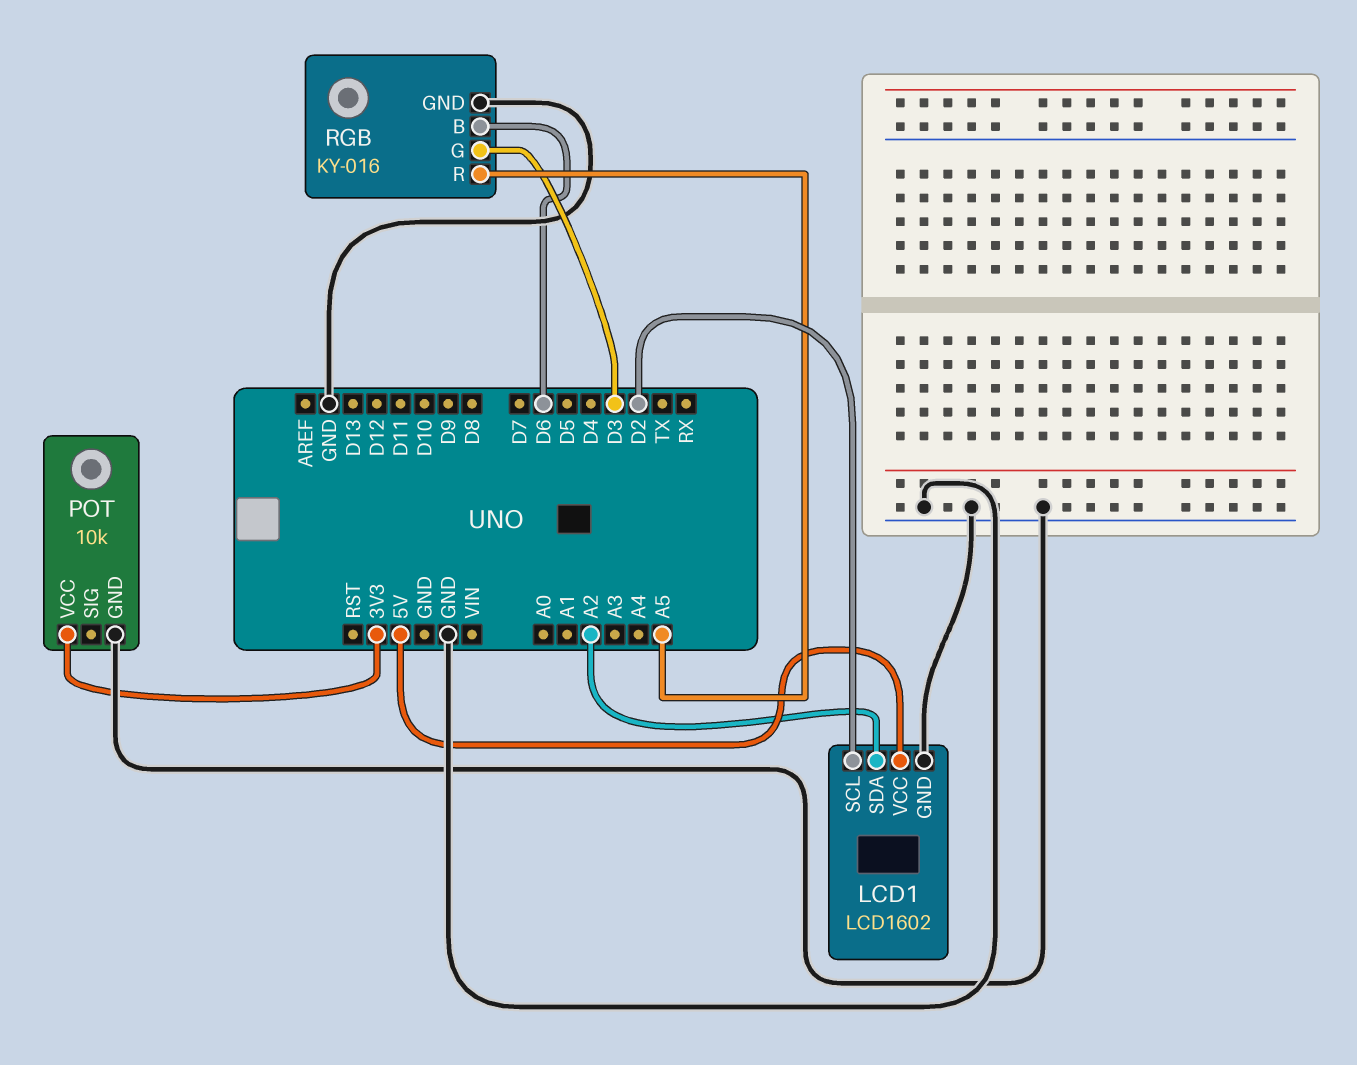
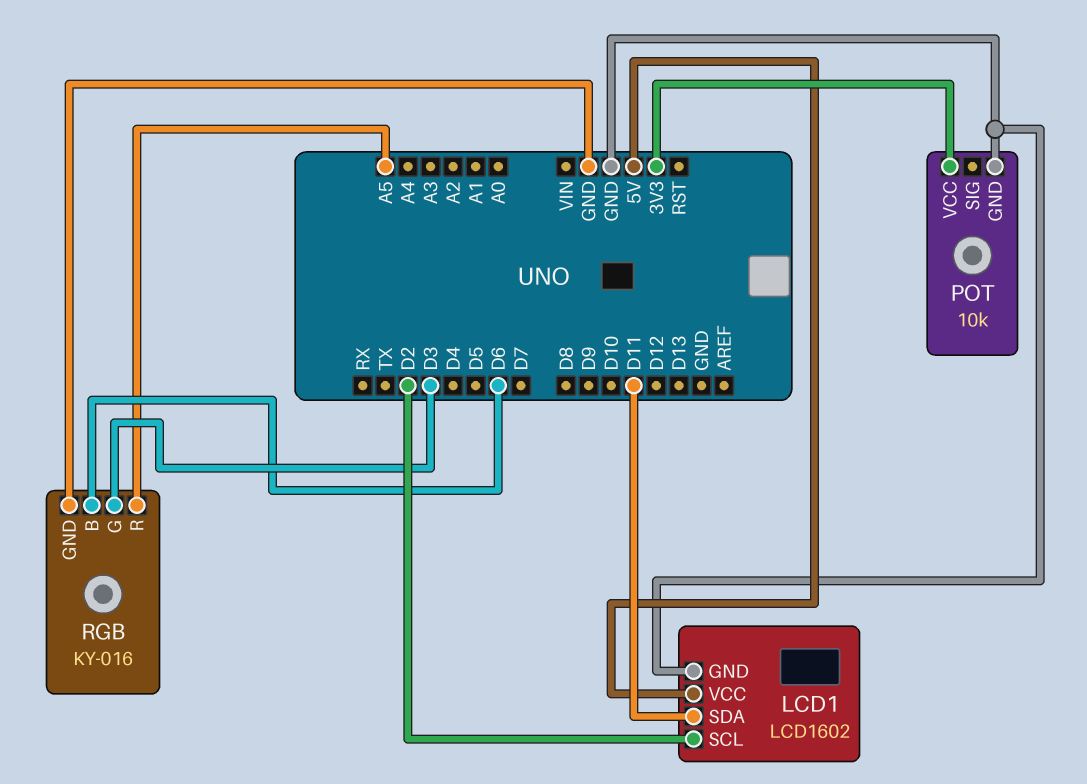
LCD1 pin SDA: A2 -> D11

